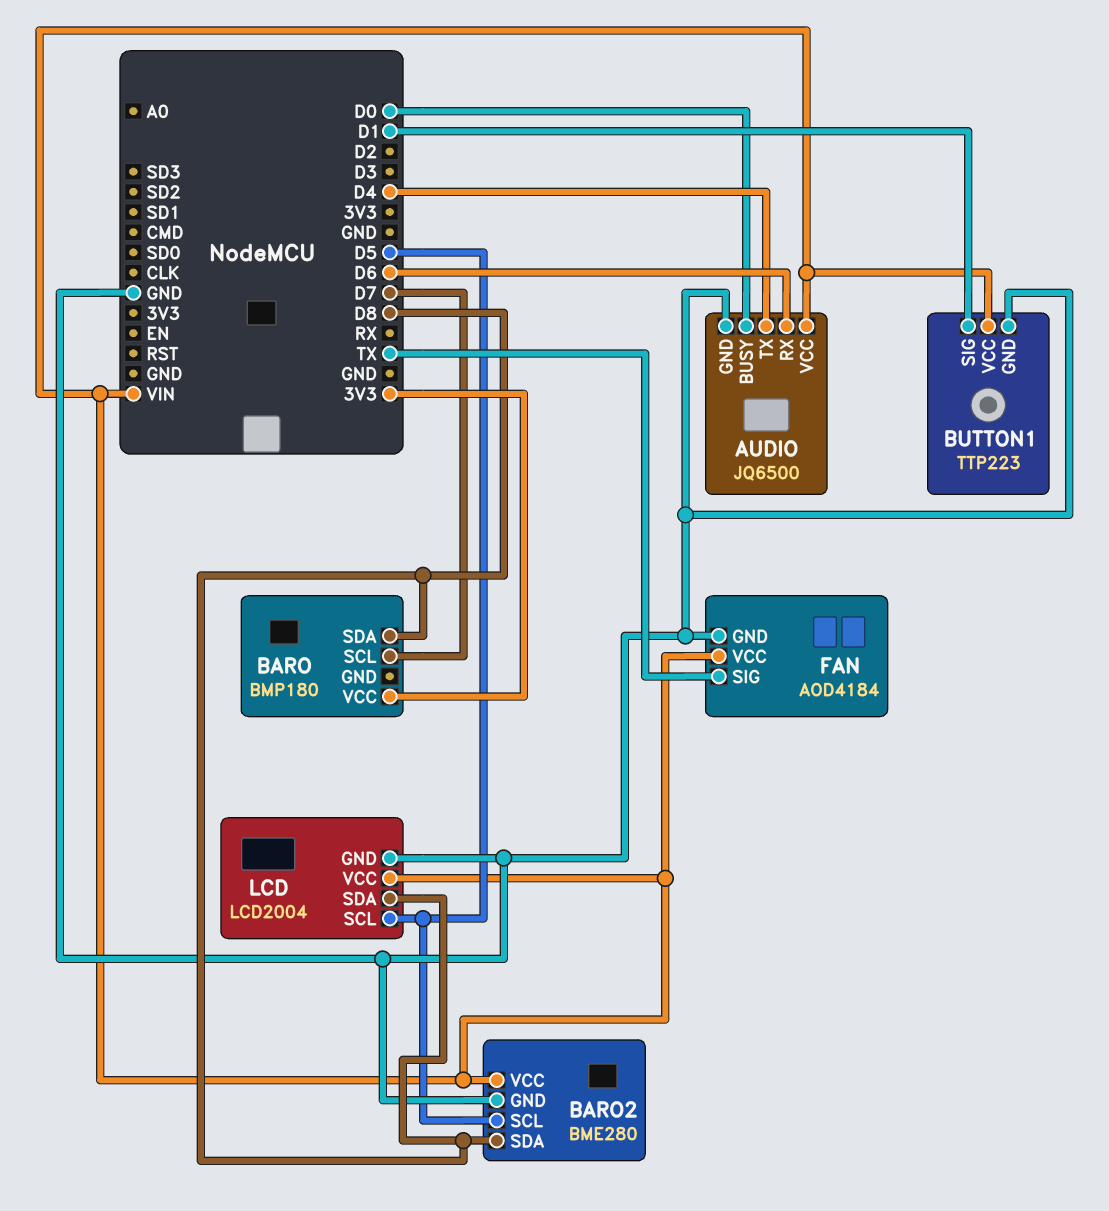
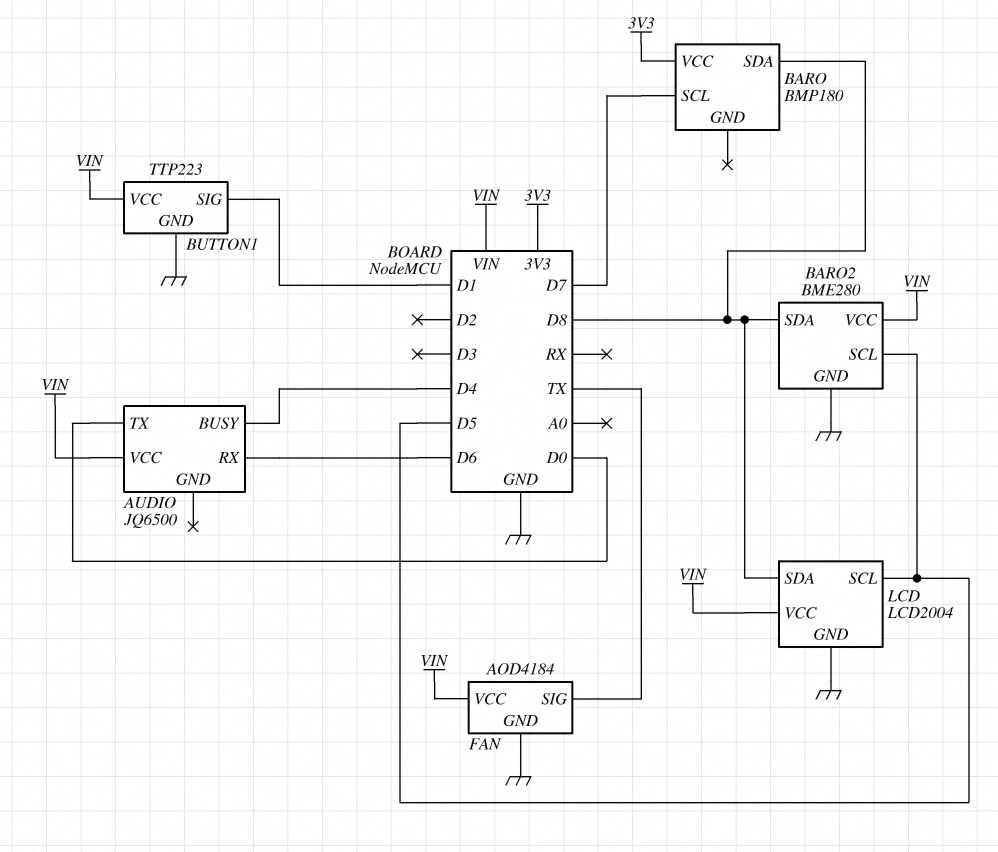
AUDIO pin BUSY: D0 -> D4
AUDIO pin GND: GND -> none
AUDIO pin TX: D4 -> D0

